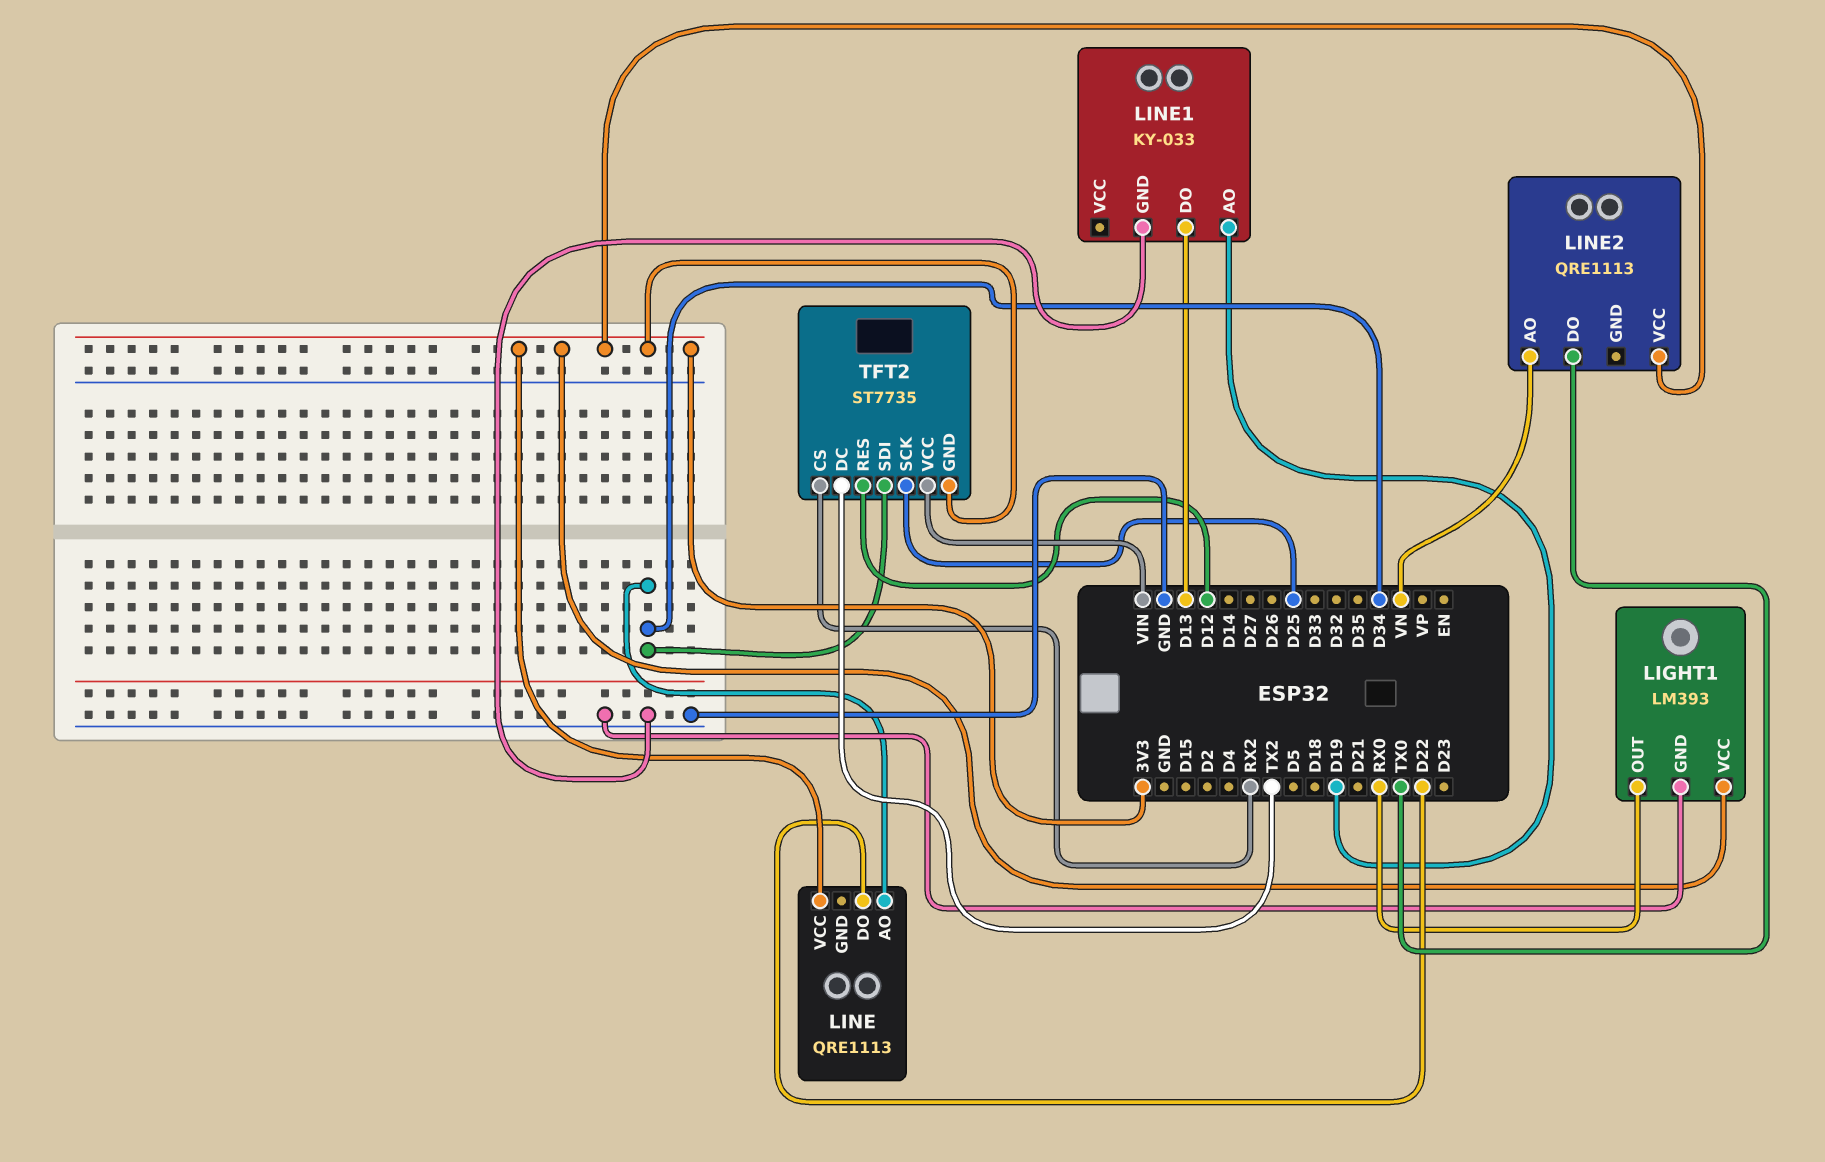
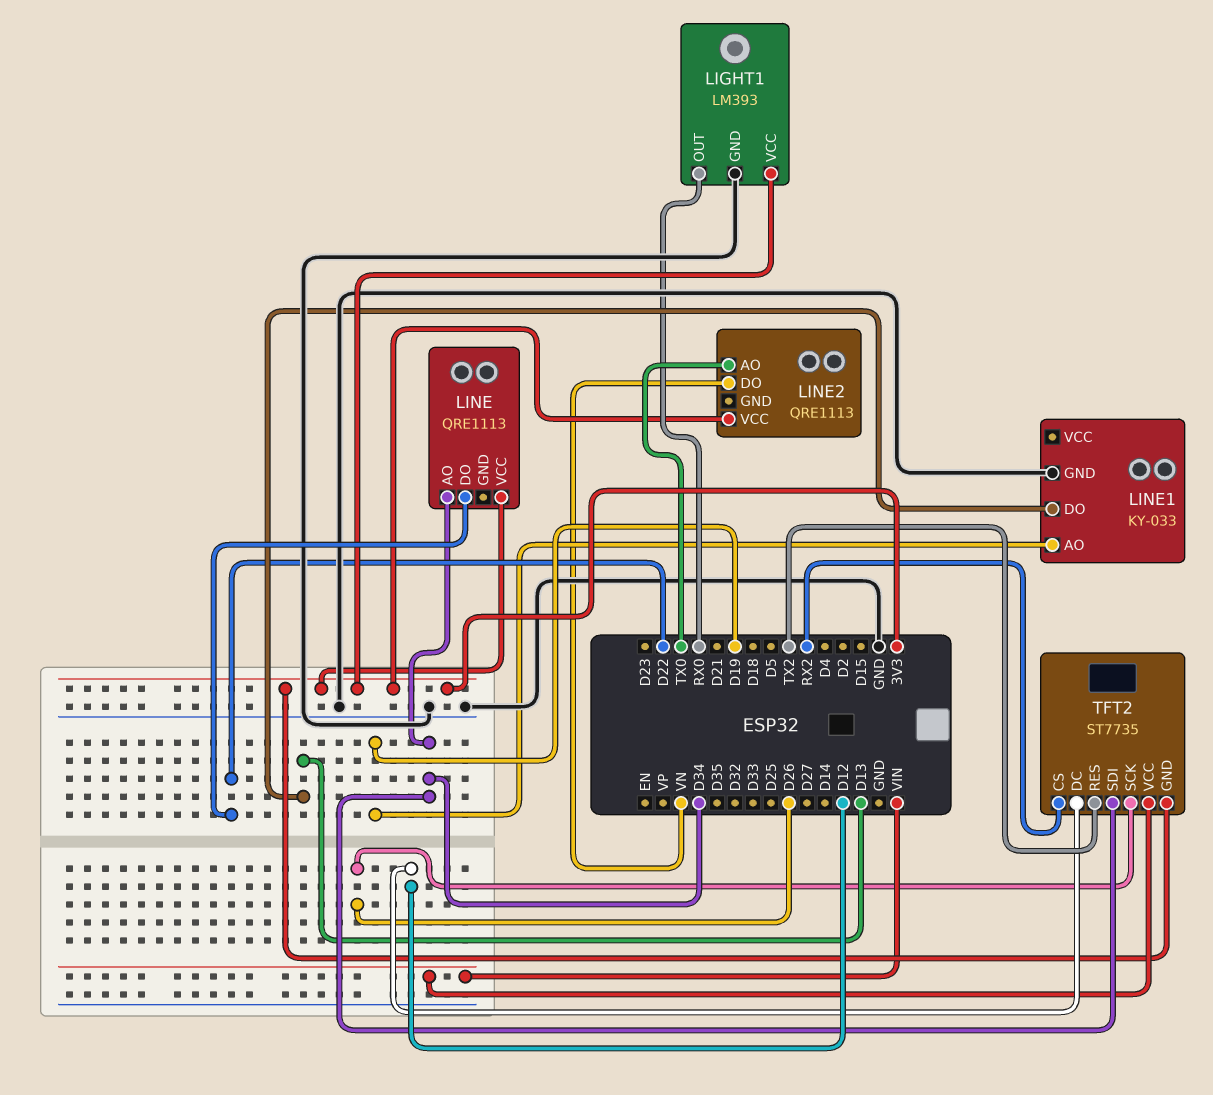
LINE2 pin AO: VN -> TX0
LINE2 pin DO: TX0 -> VN
TFT2 pin DC: TX2 -> D12
TFT2 pin RES: D12 -> TX2
TFT2 pin SCK: D25 -> D26

